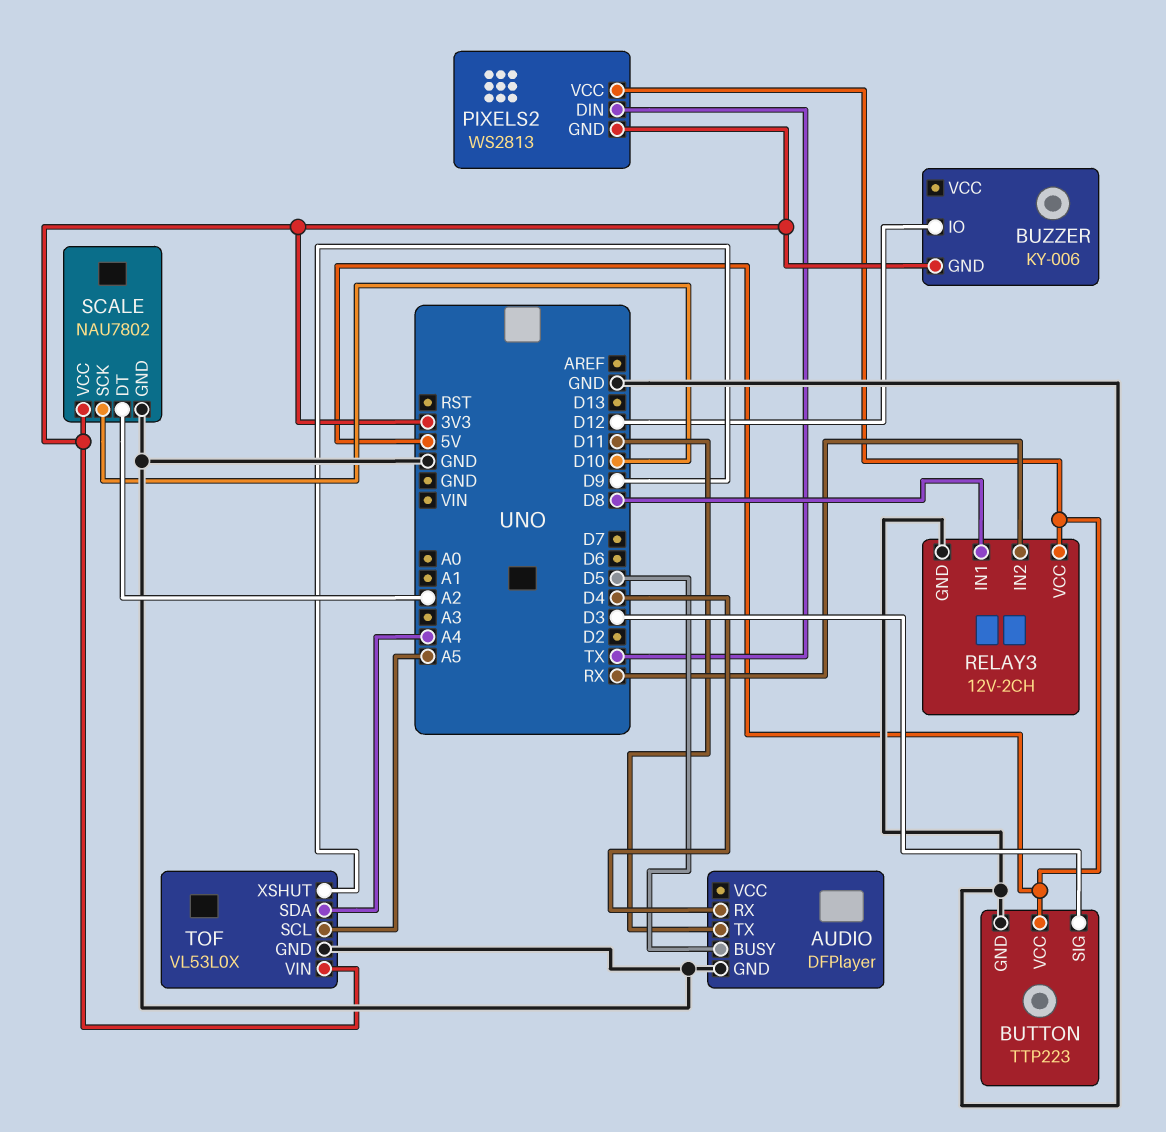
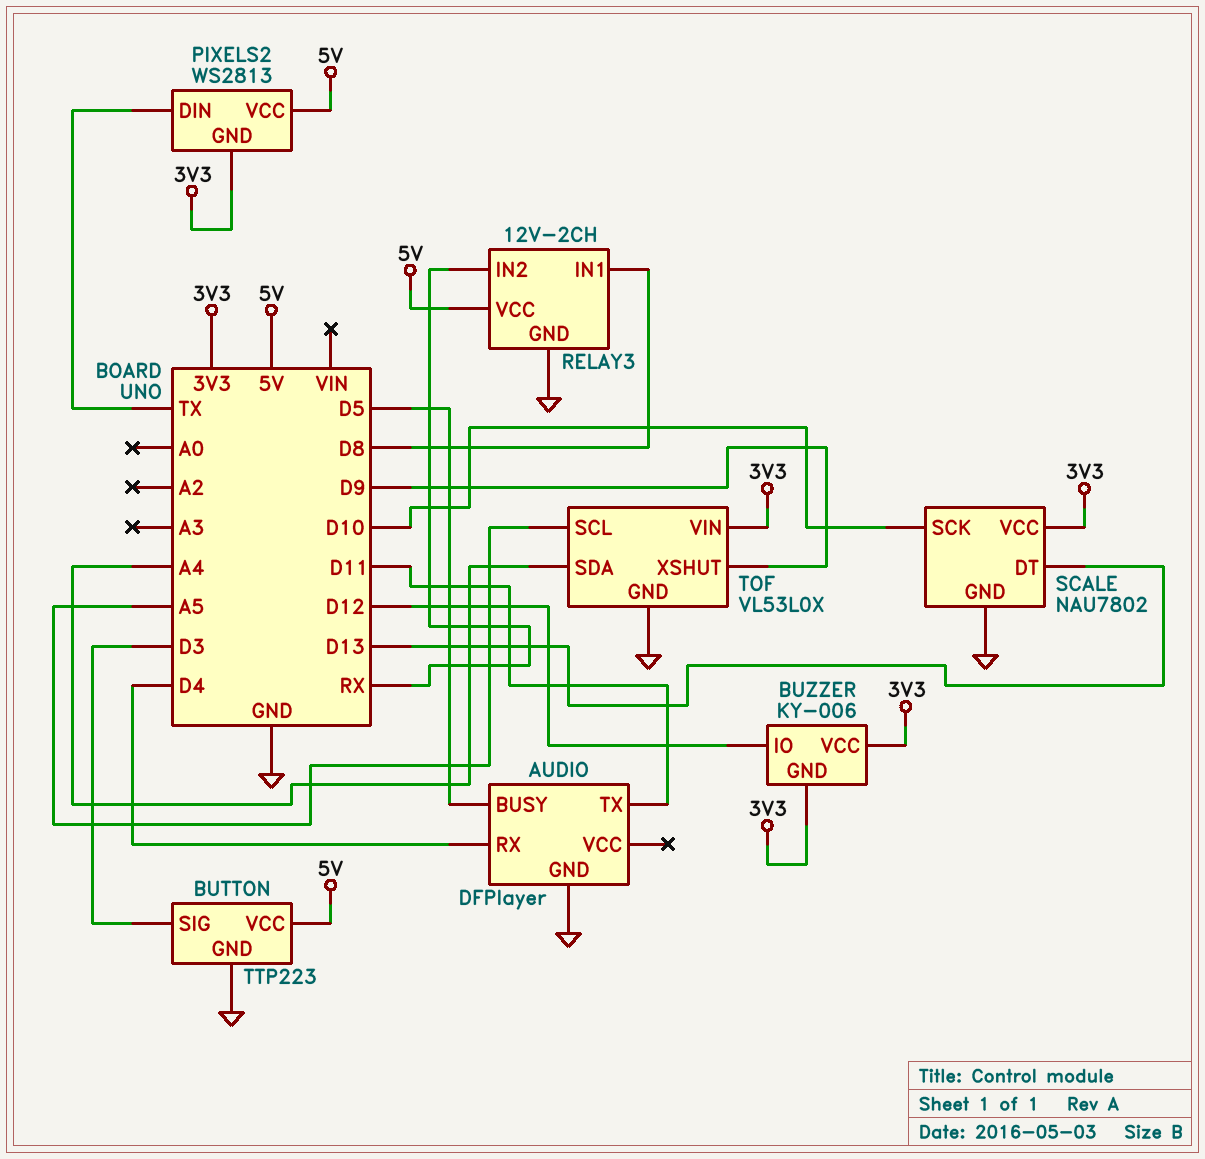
BUZZER pin VCC: none -> 3V3
SCALE pin DT: A2 -> D13

